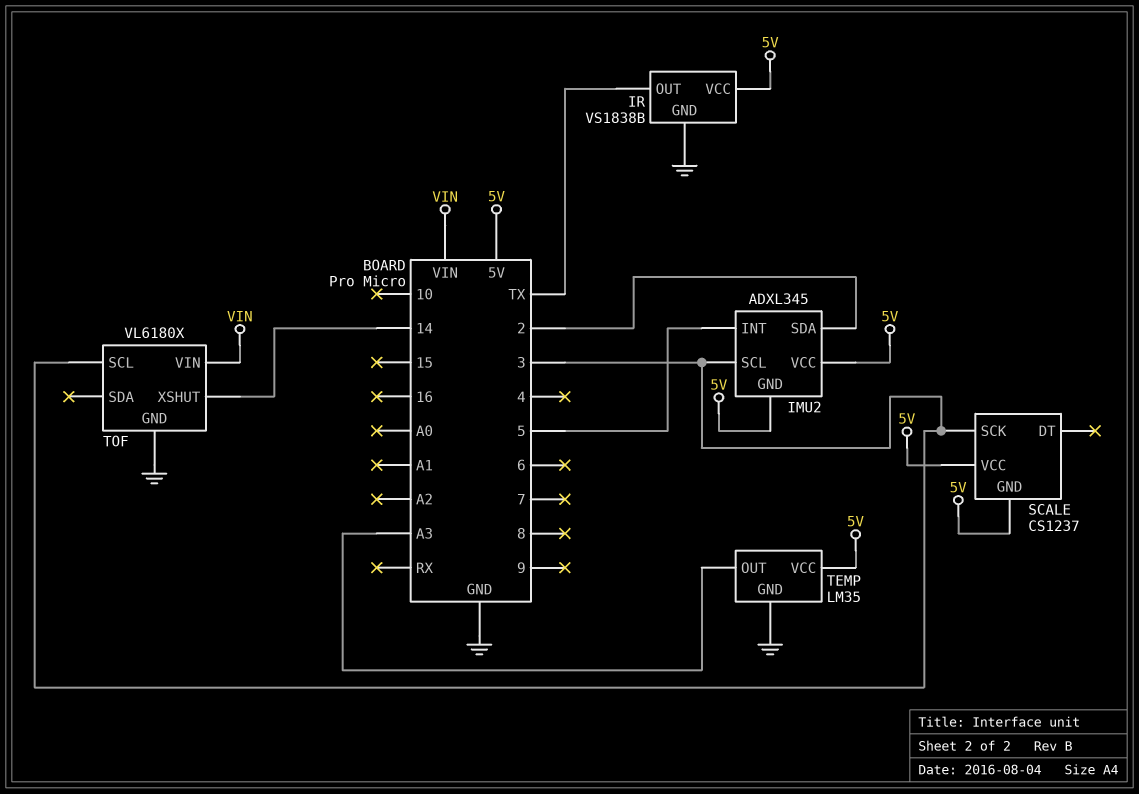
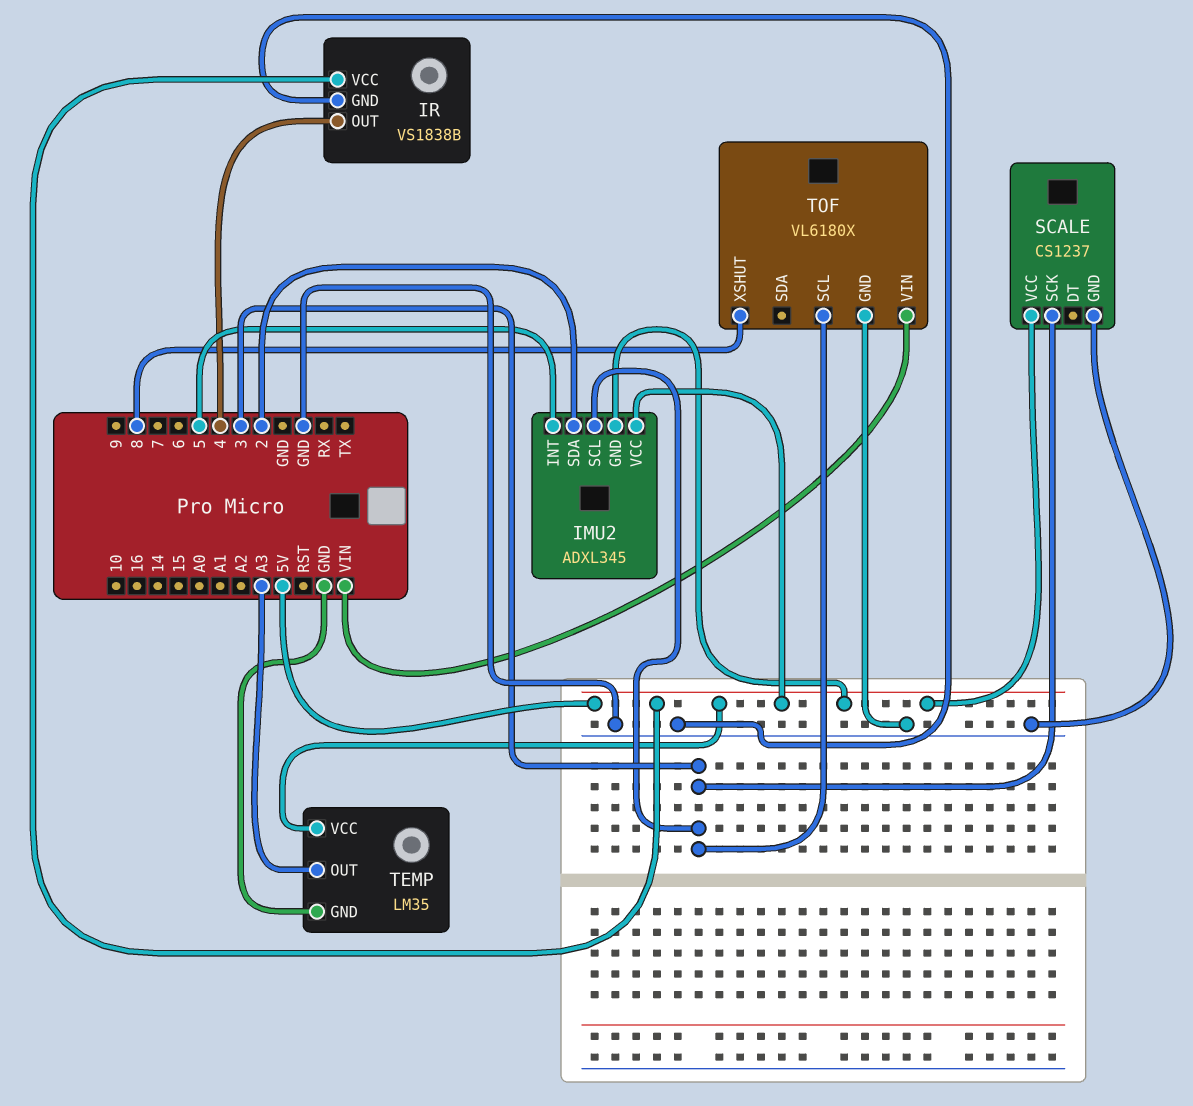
IR pin OUT: TX -> 4
SCALE pin GND: 5V -> GND
TOF pin XSHUT: 14 -> 8

